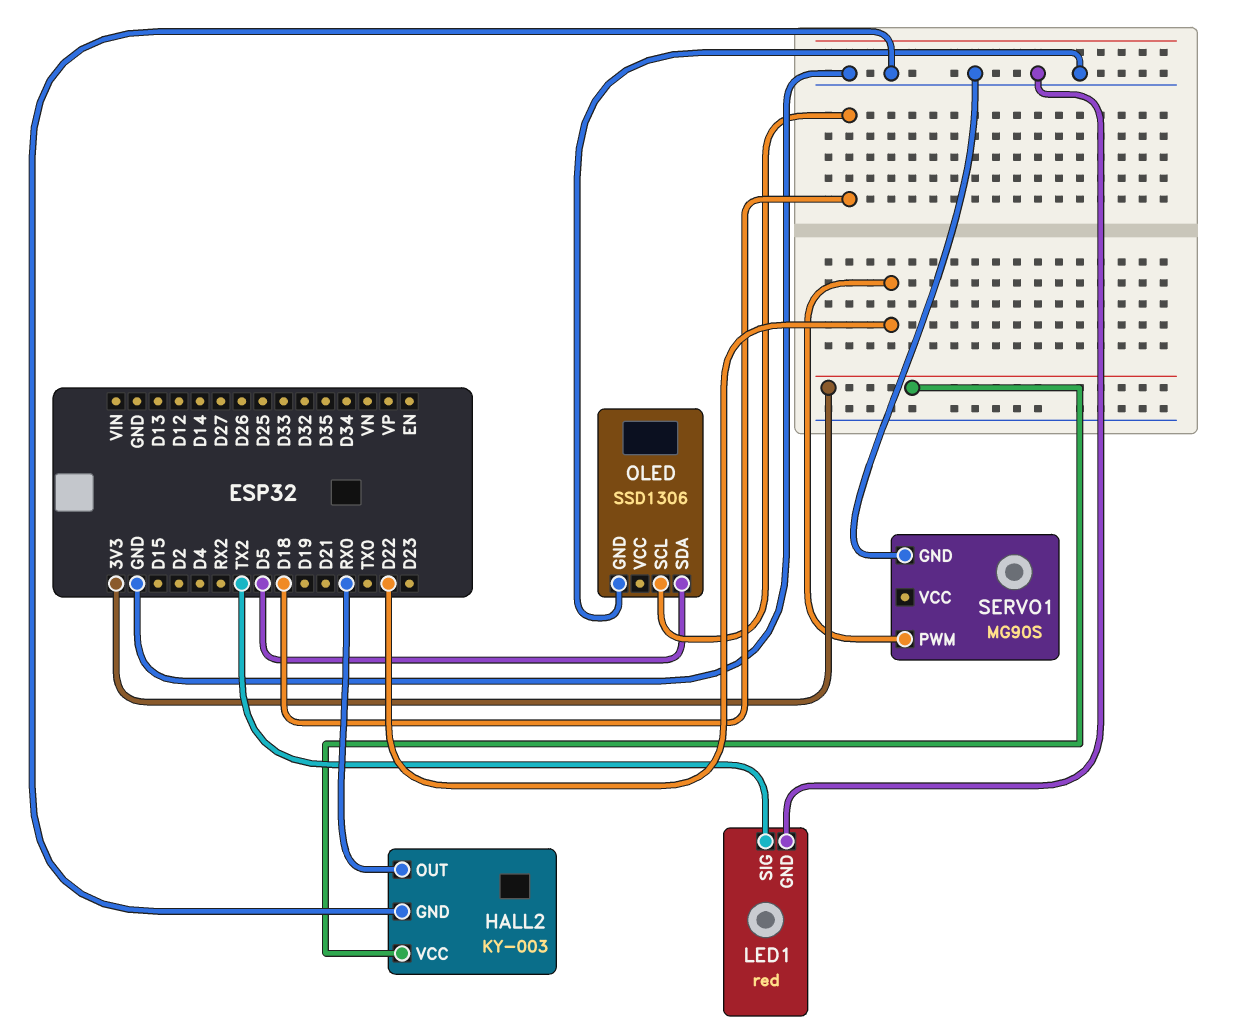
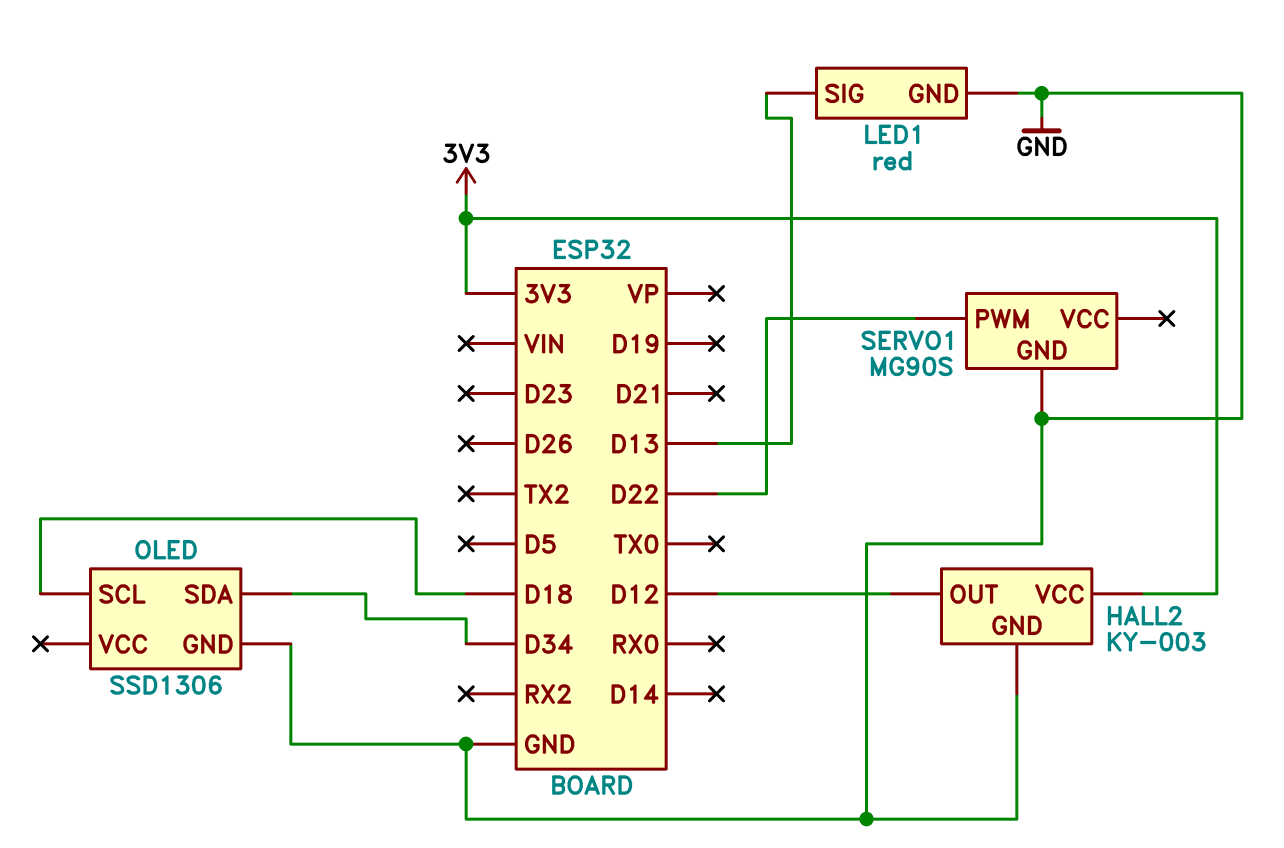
HALL2 pin OUT: RX0 -> D12
LED1 pin SIG: TX2 -> D13
OLED pin SDA: D5 -> D34

